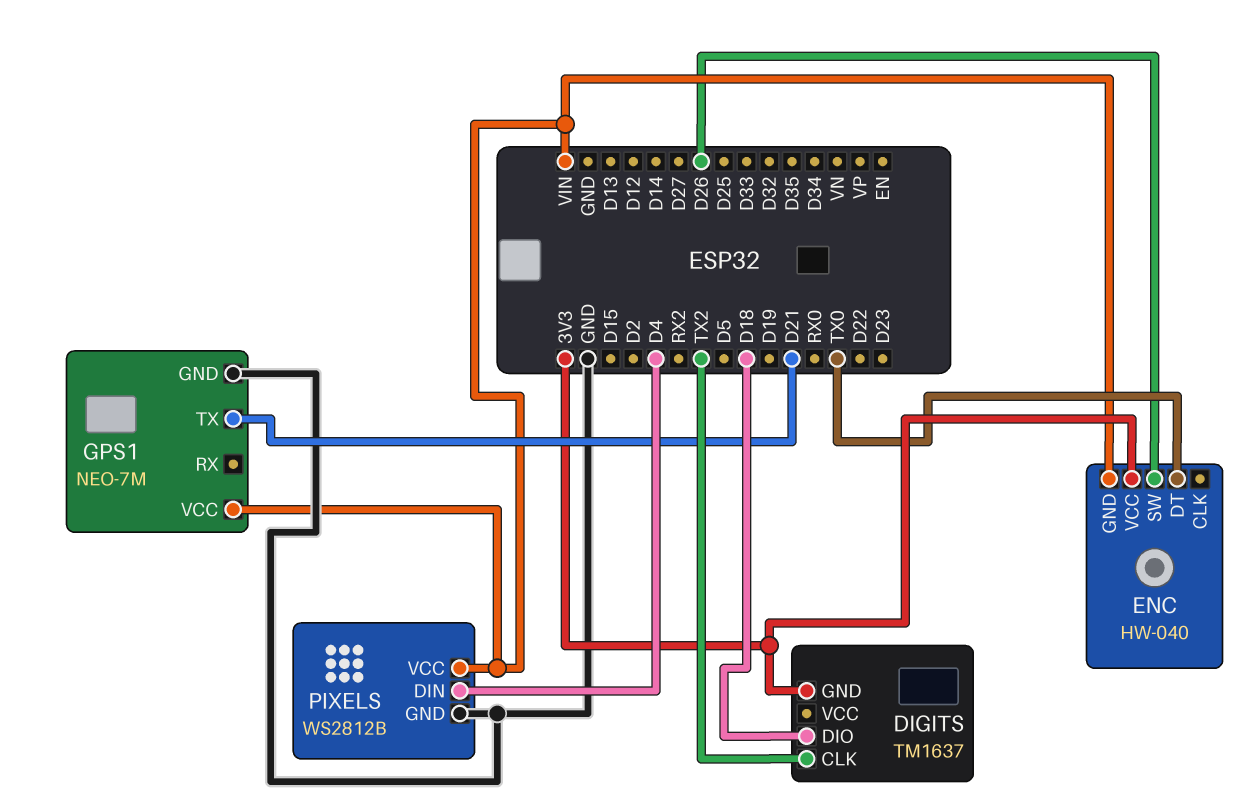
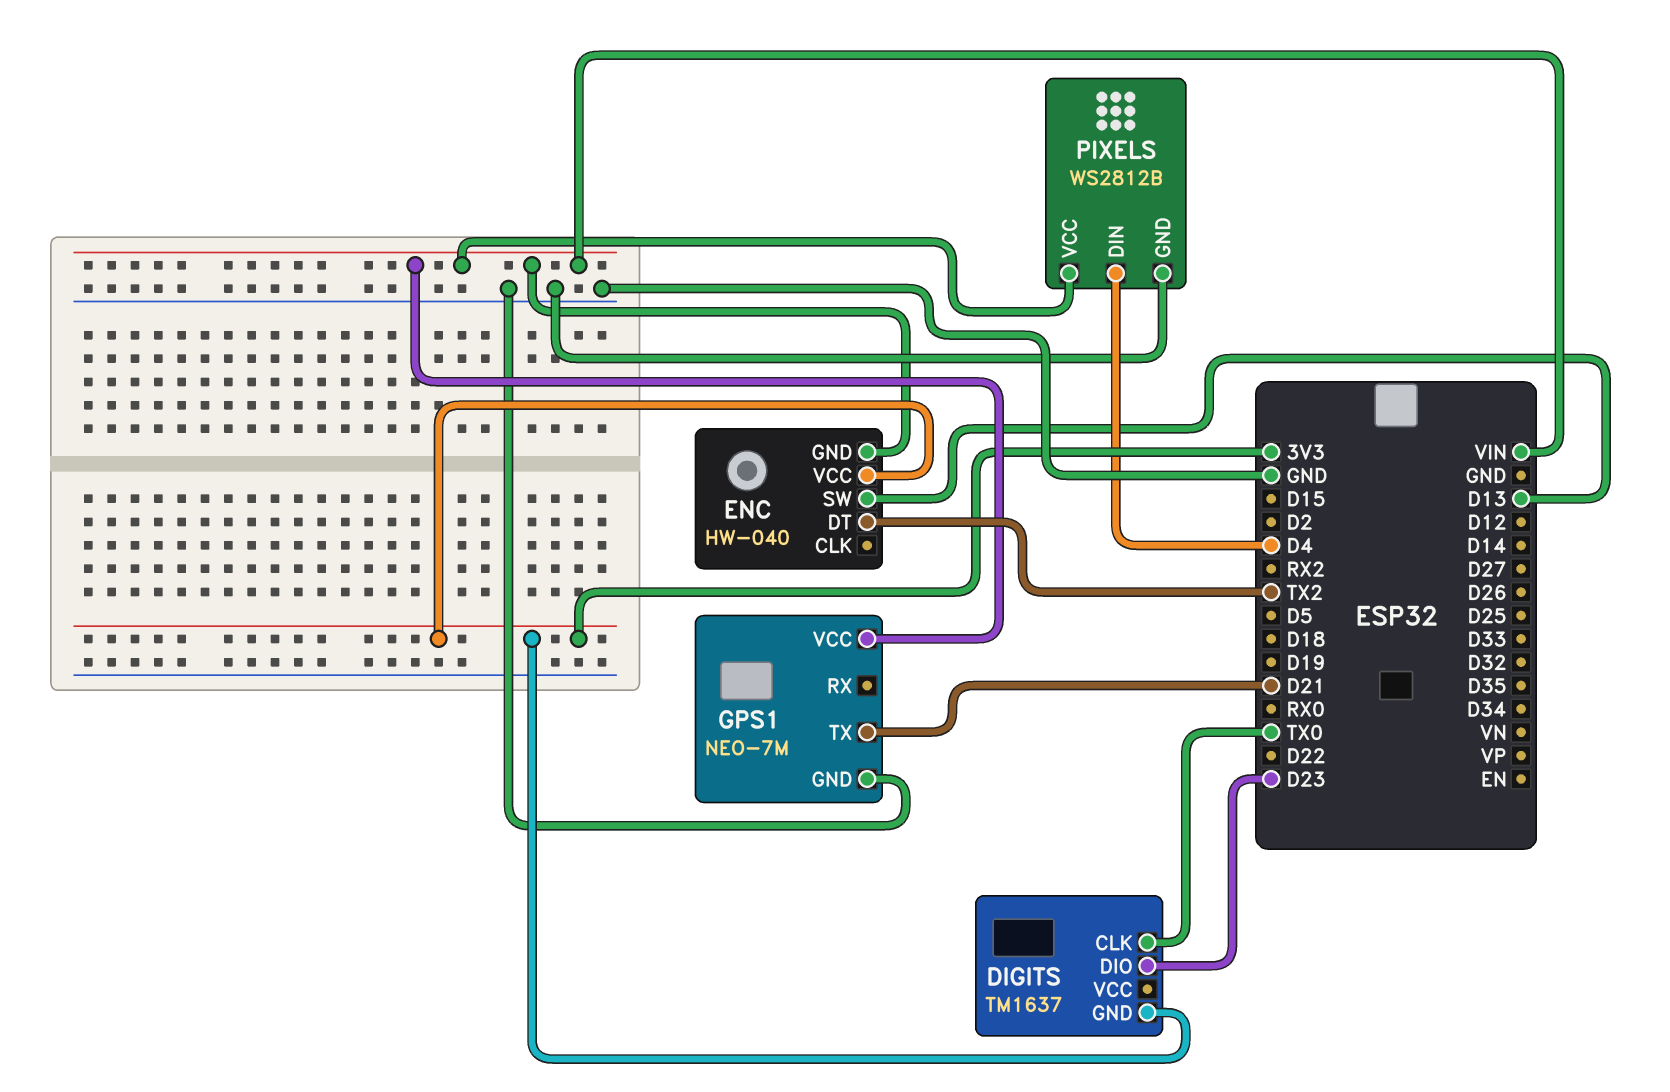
DIGITS pin CLK: TX2 -> TX0
DIGITS pin DIO: D18 -> D23
ENC pin DT: TX0 -> TX2
ENC pin SW: D26 -> D13

